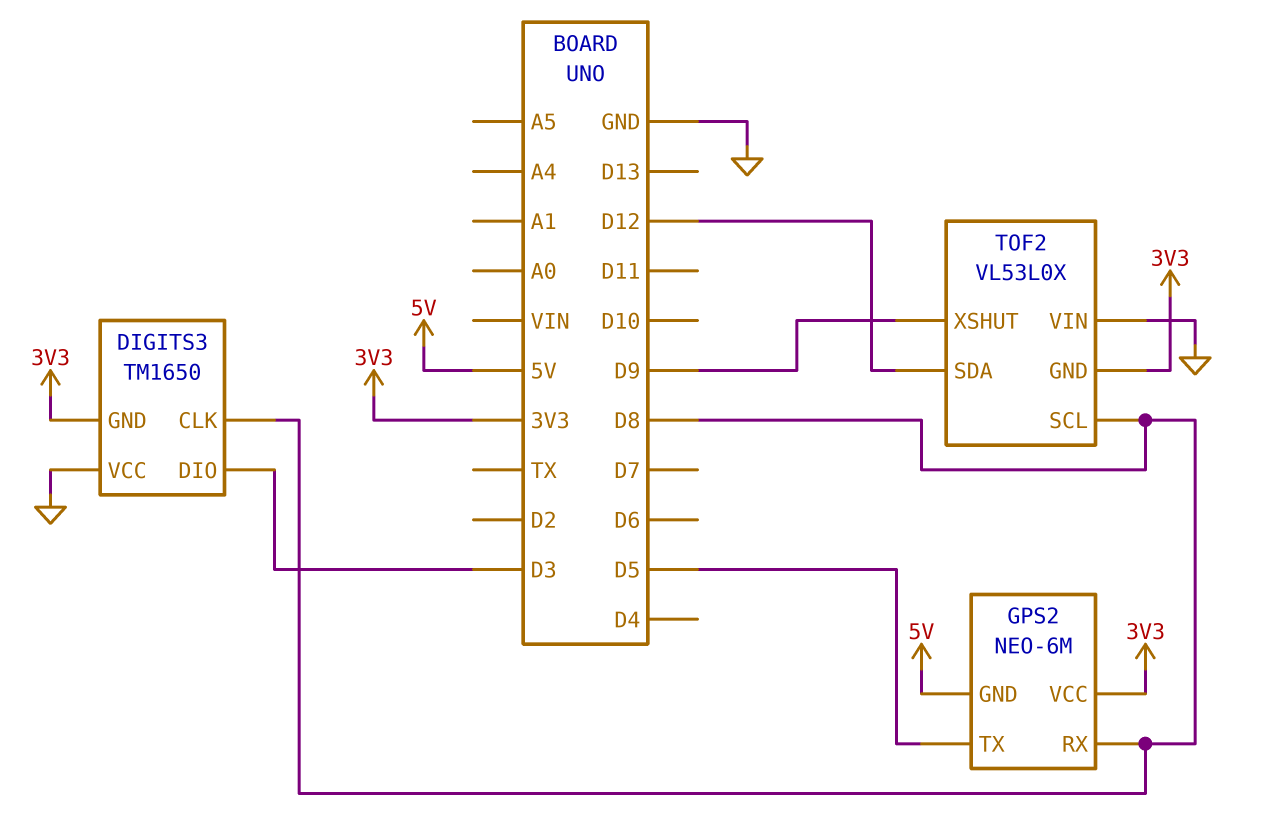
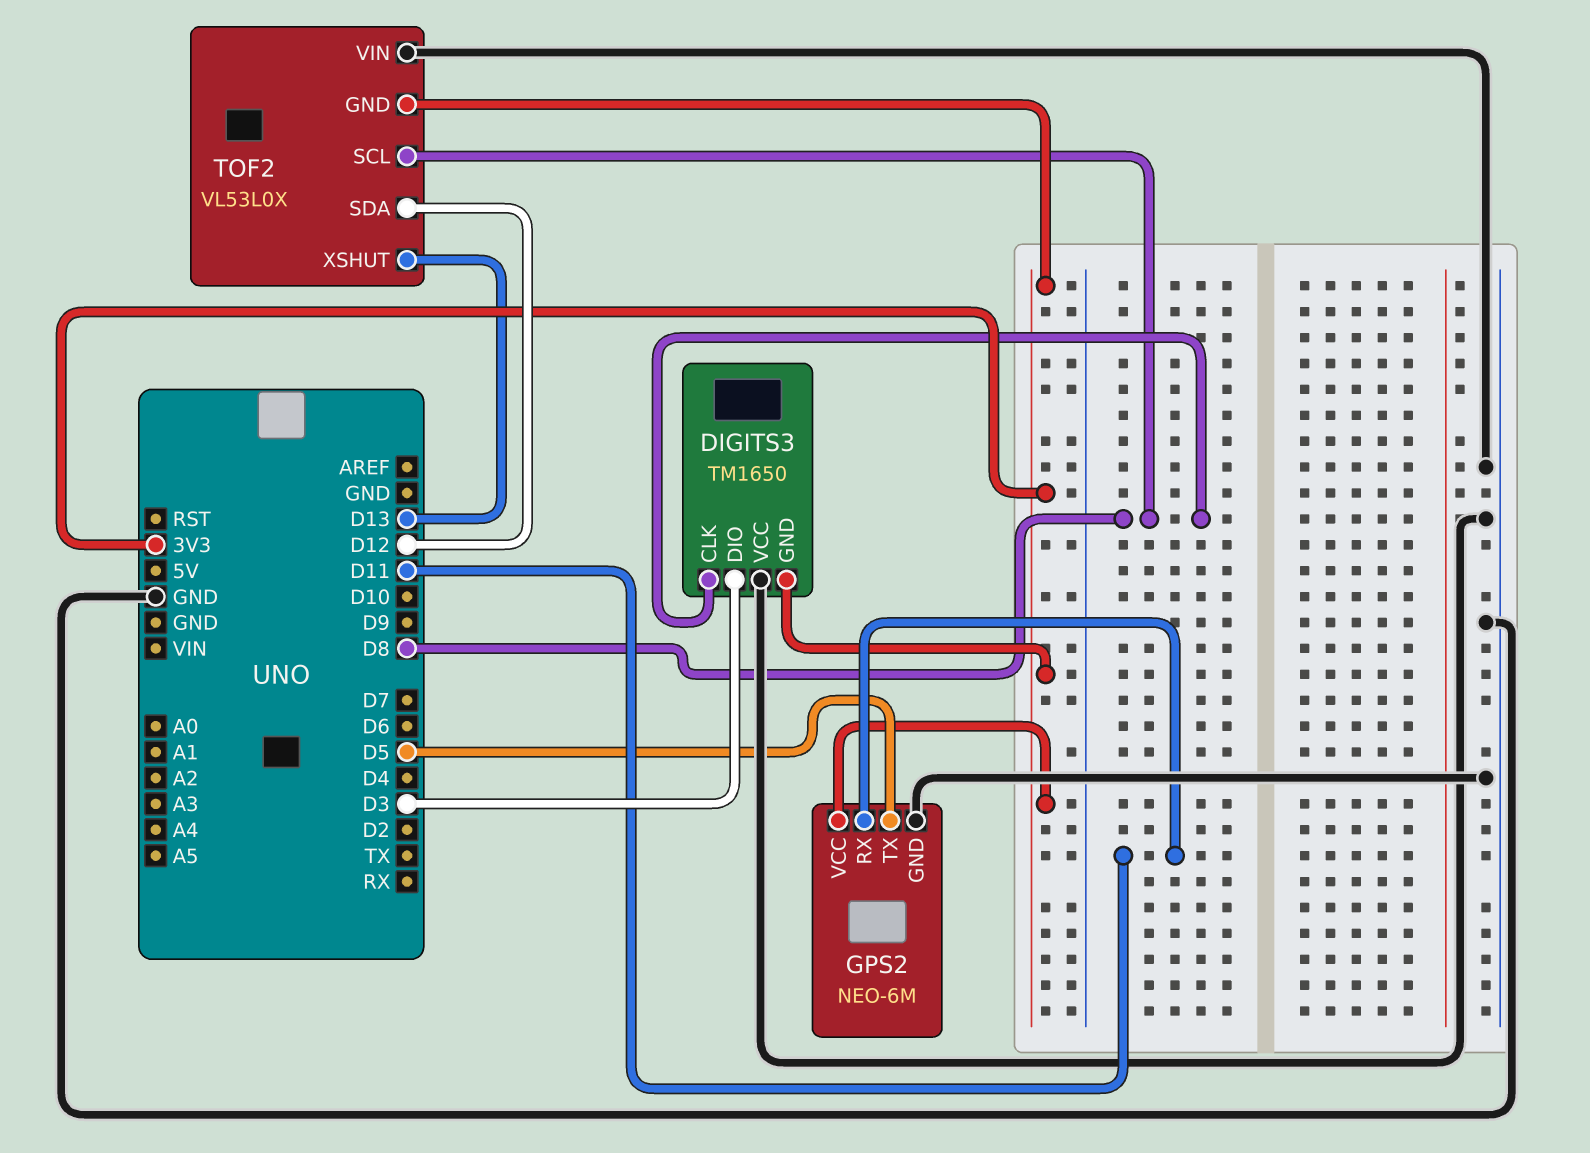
GPS2 pin GND: 5V -> GND
GPS2 pin RX: D8 -> D11
TOF2 pin XSHUT: D9 -> D13

